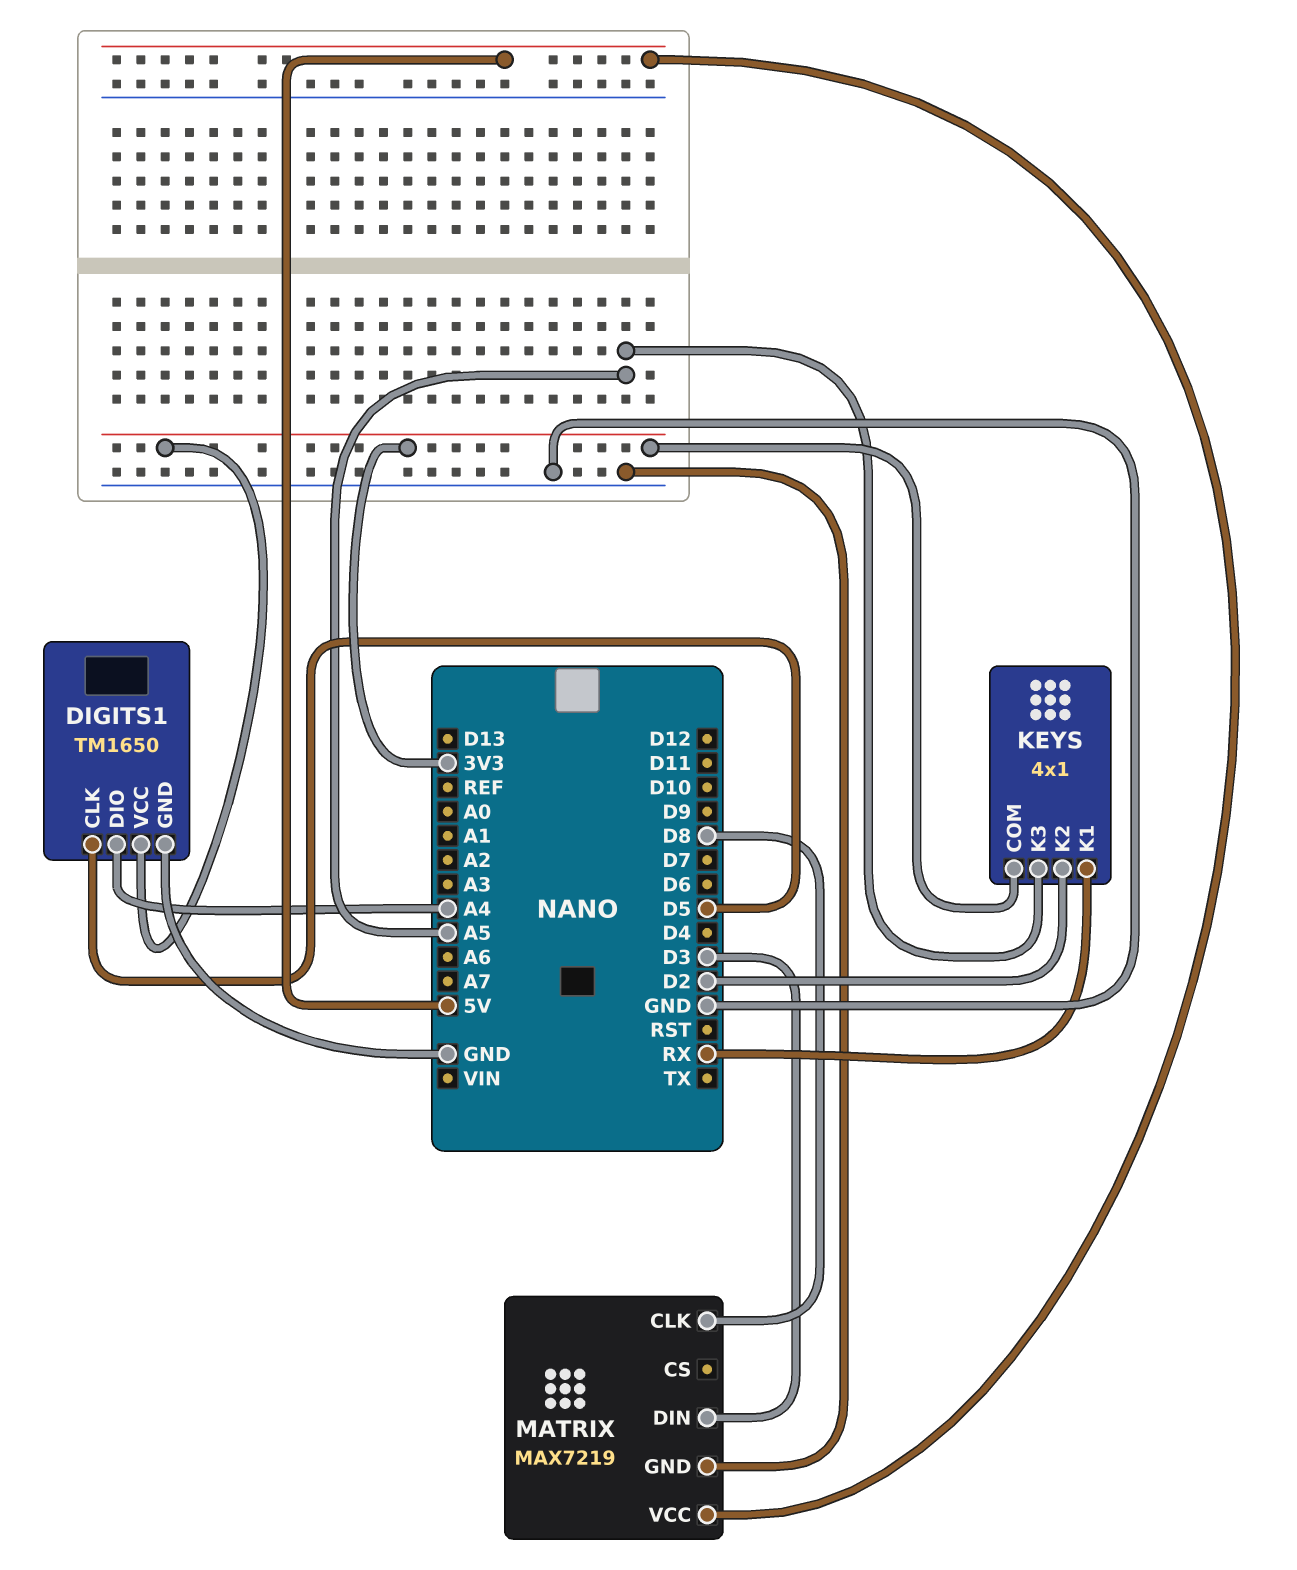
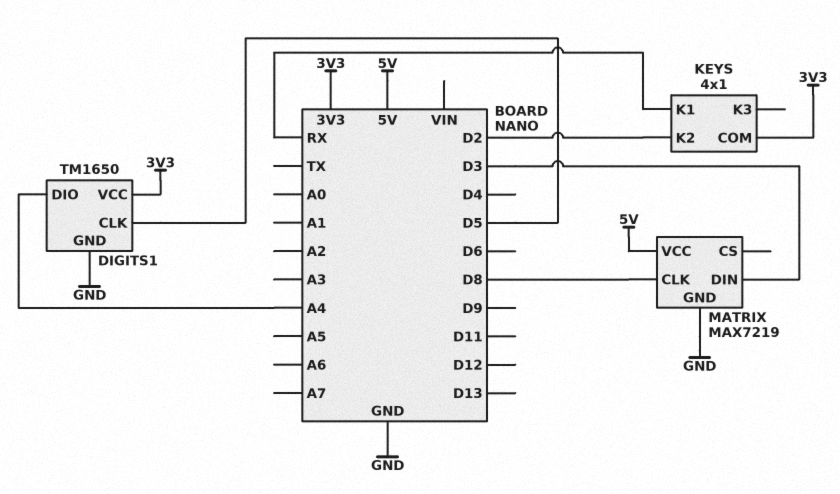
KEYS pin K3: A5 -> none

